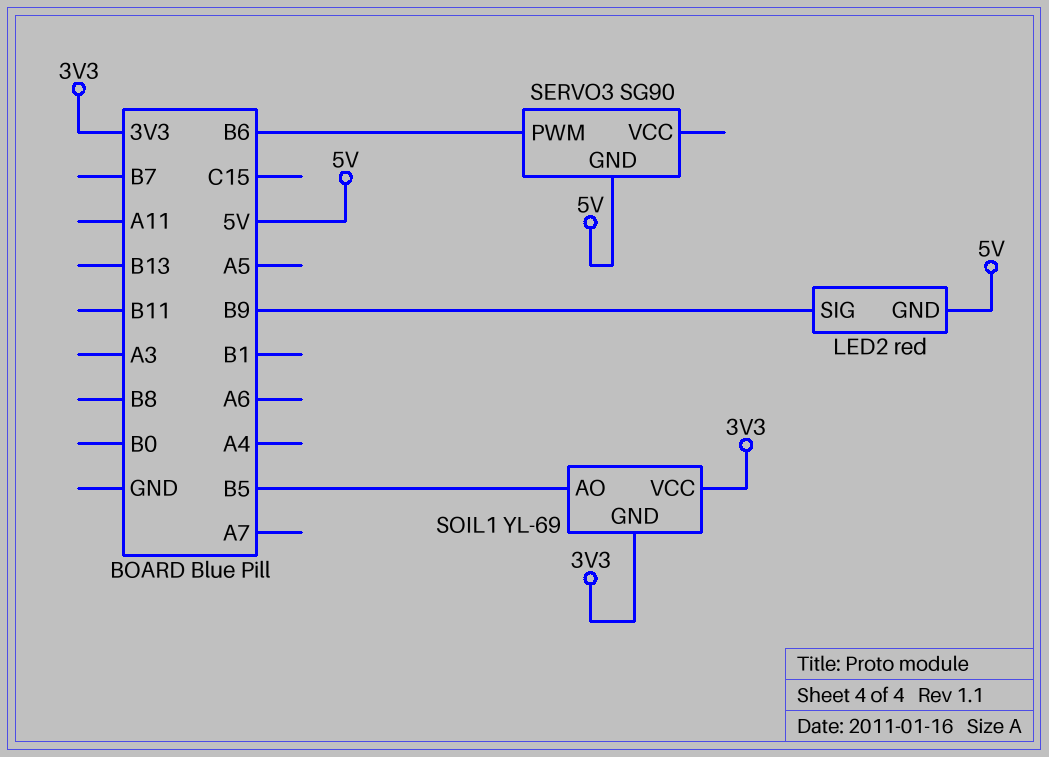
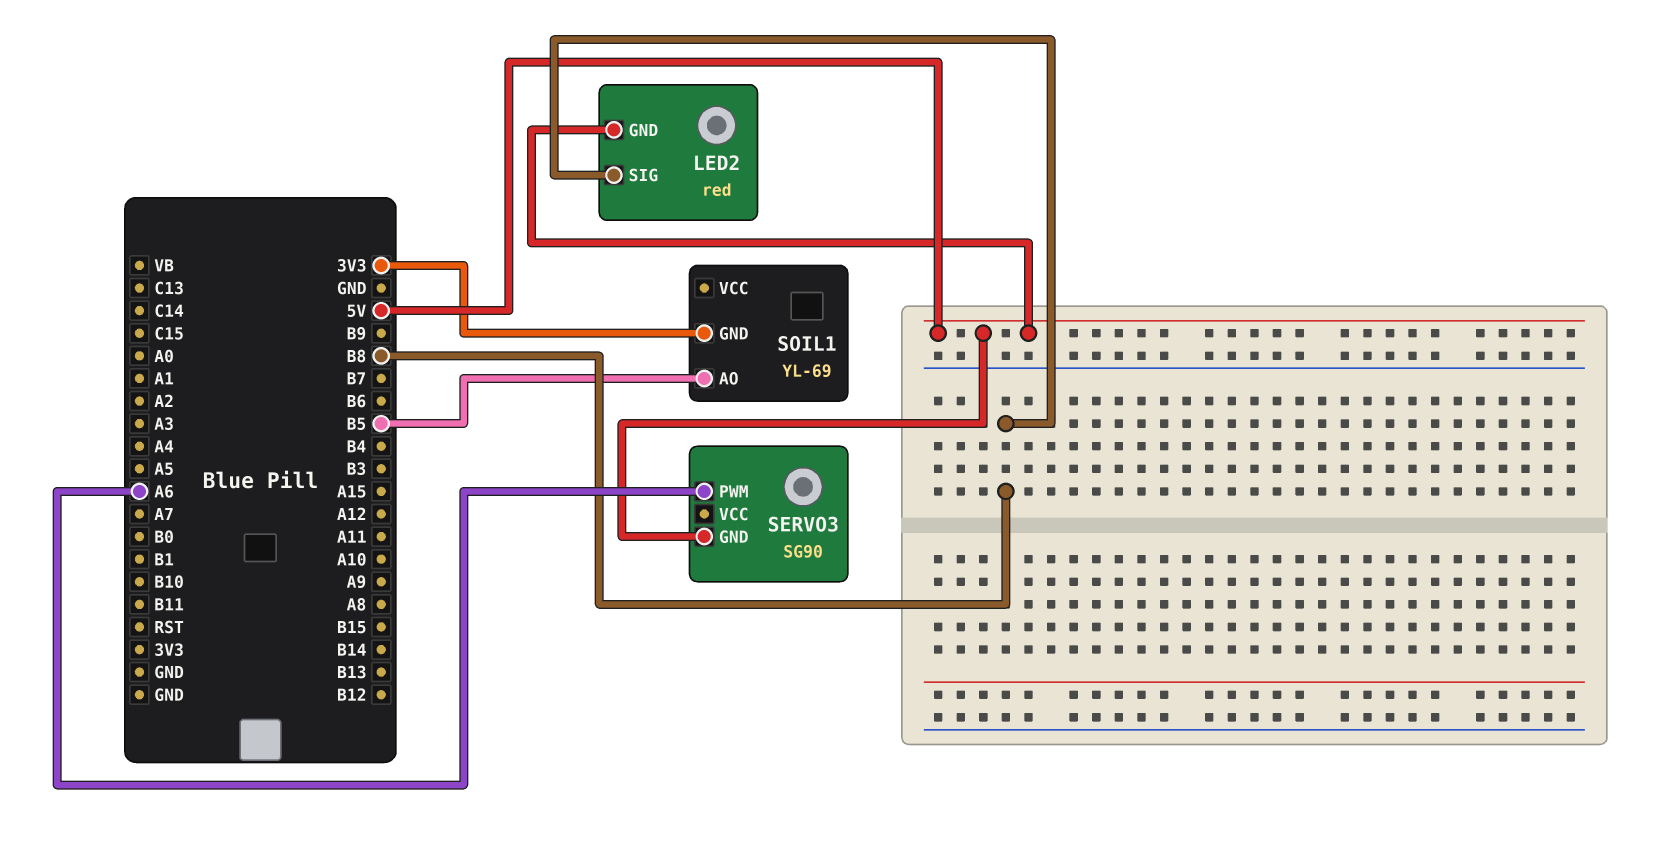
LED2 pin SIG: B9 -> B8
SERVO3 pin PWM: B6 -> A6
SOIL1 pin VCC: 3V3 -> none

